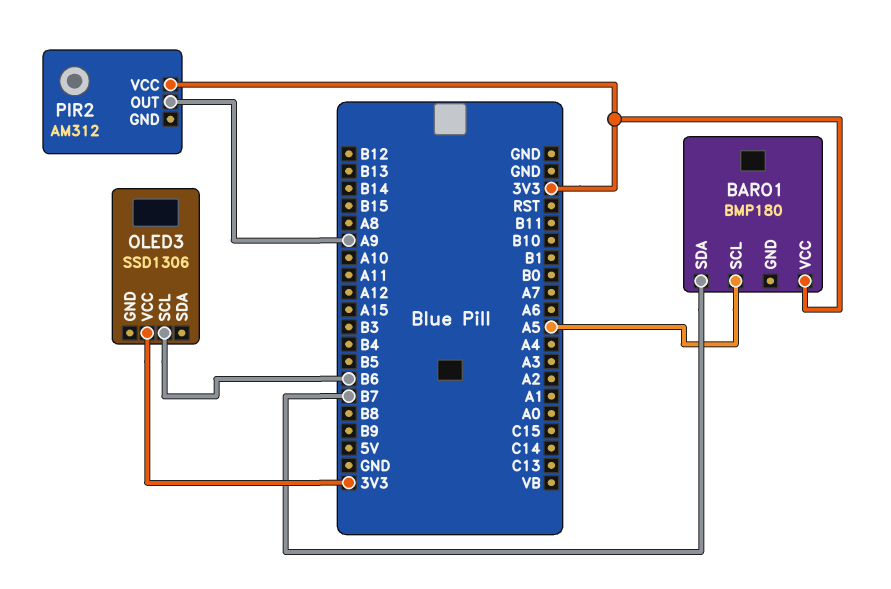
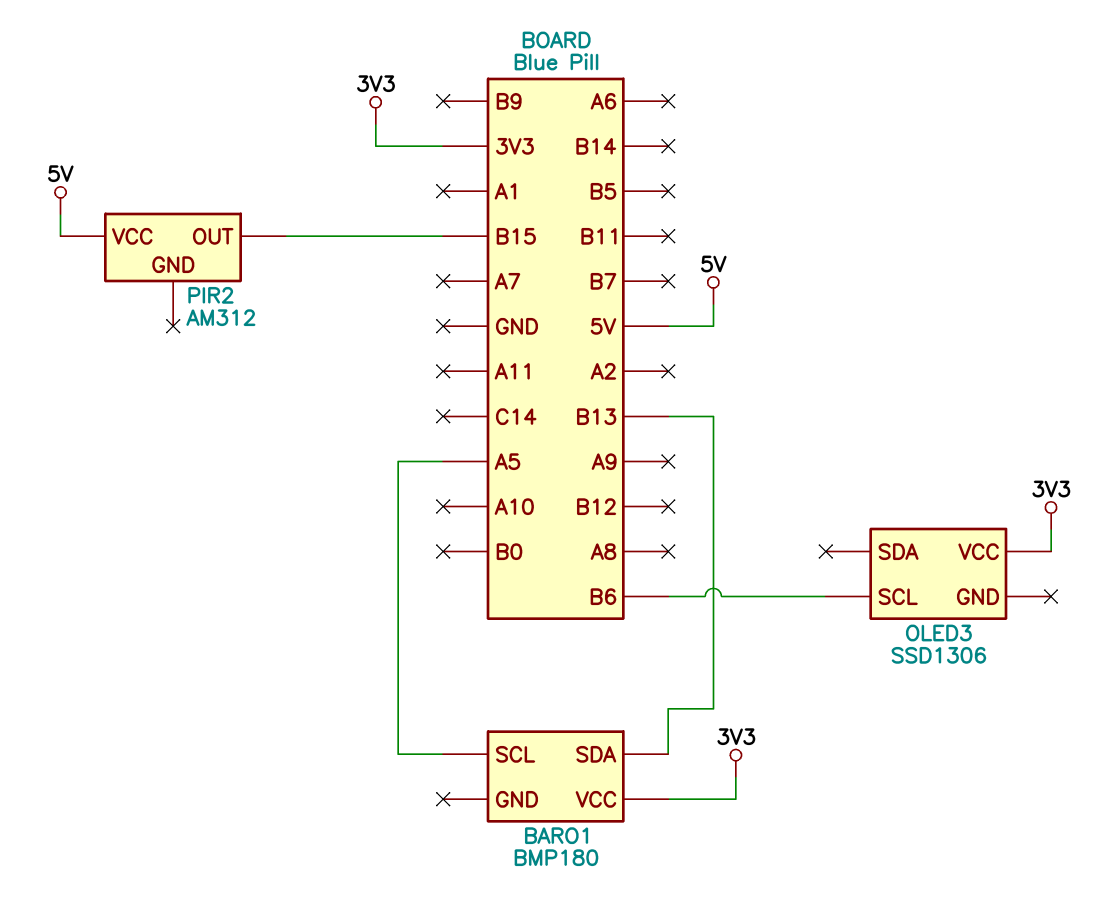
BARO1 pin SDA: B7 -> B13
PIR2 pin OUT: A9 -> B15
PIR2 pin VCC: 3V3 -> 5V

